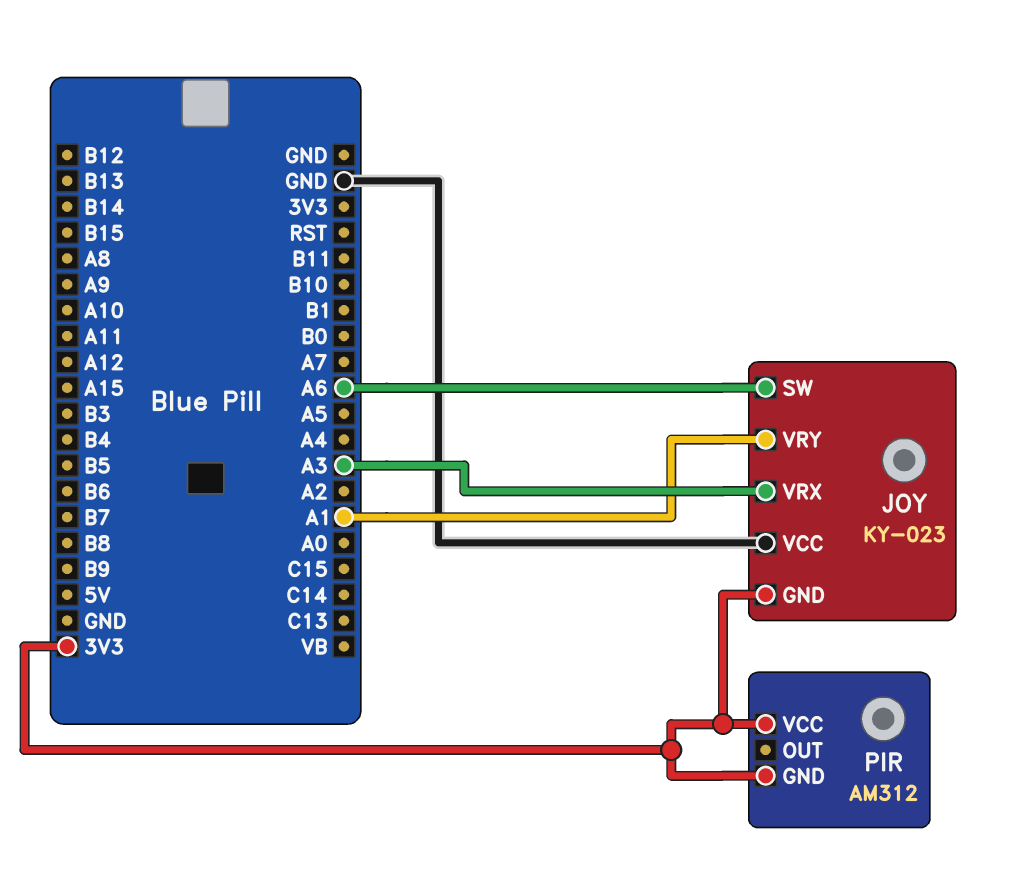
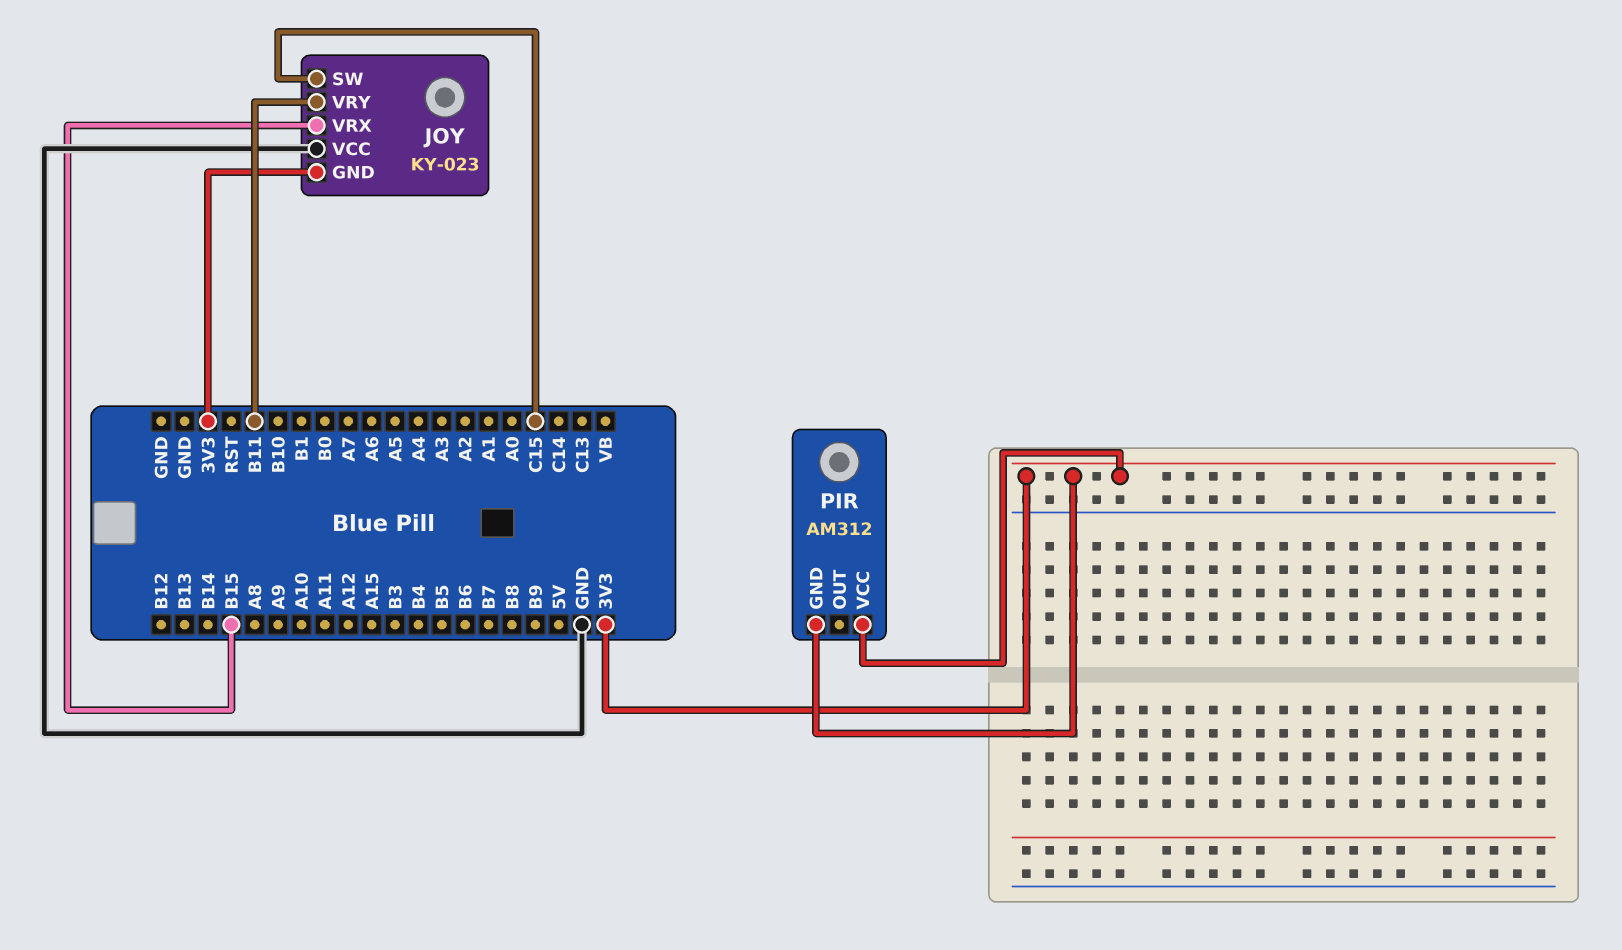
JOY pin SW: A6 -> C15
JOY pin VRX: A3 -> B15
JOY pin VRY: A1 -> B11

